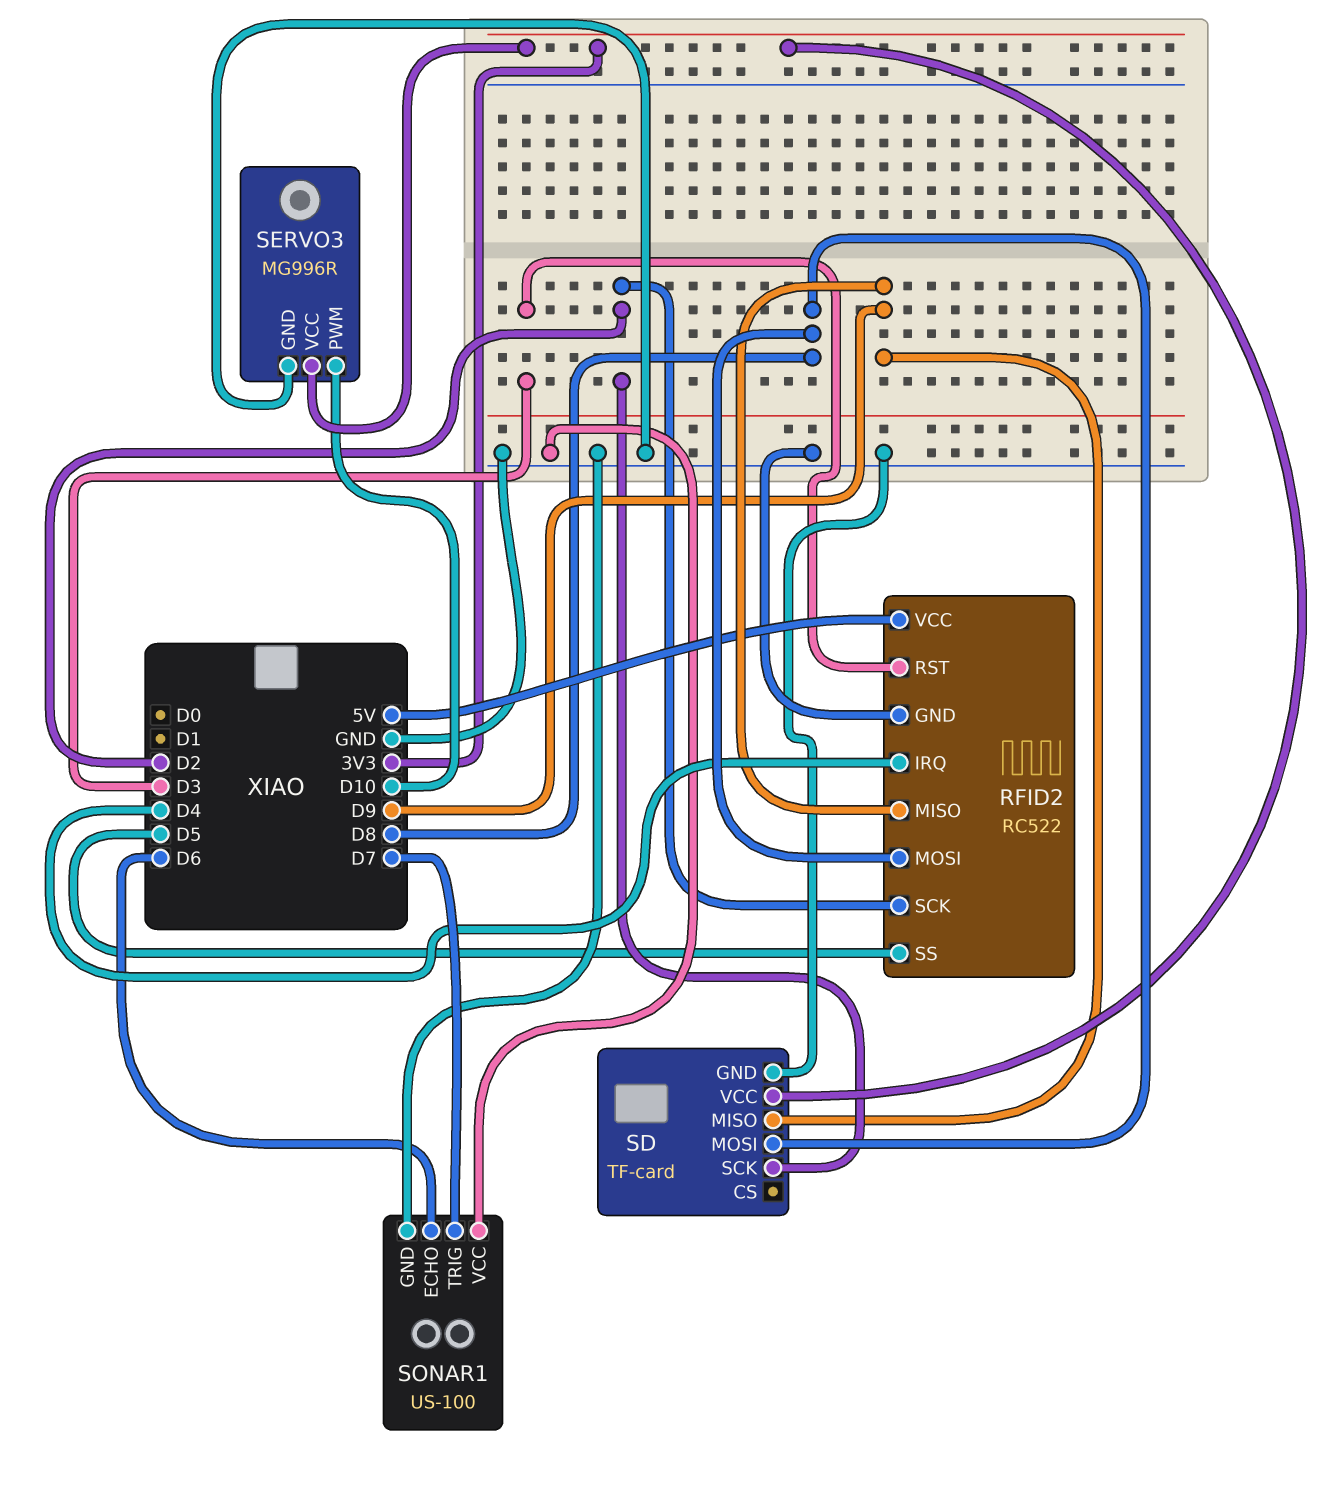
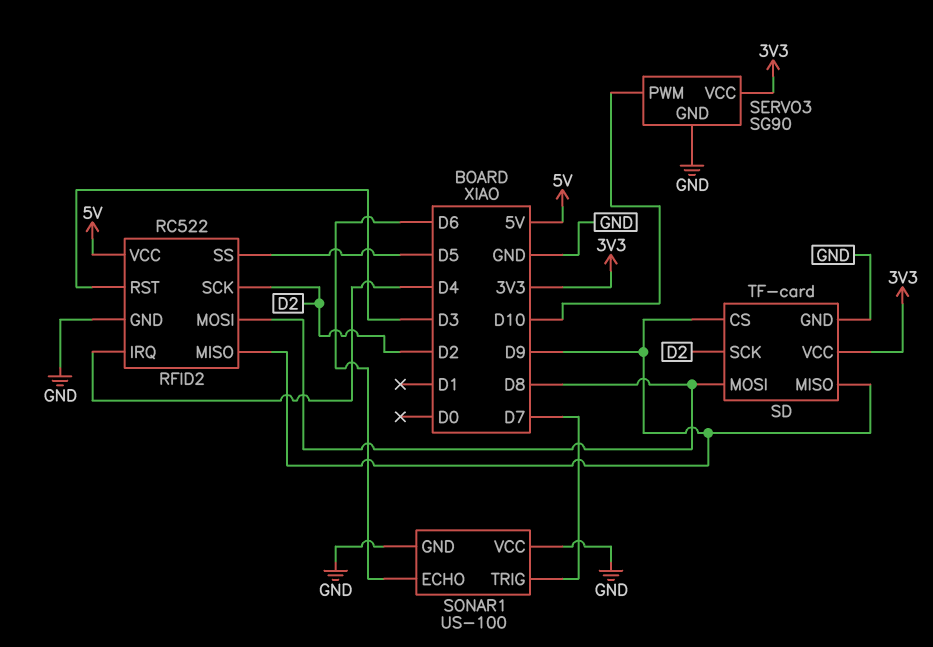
SD pin CS: none -> D9
SERVO3: MG996R -> SG90

